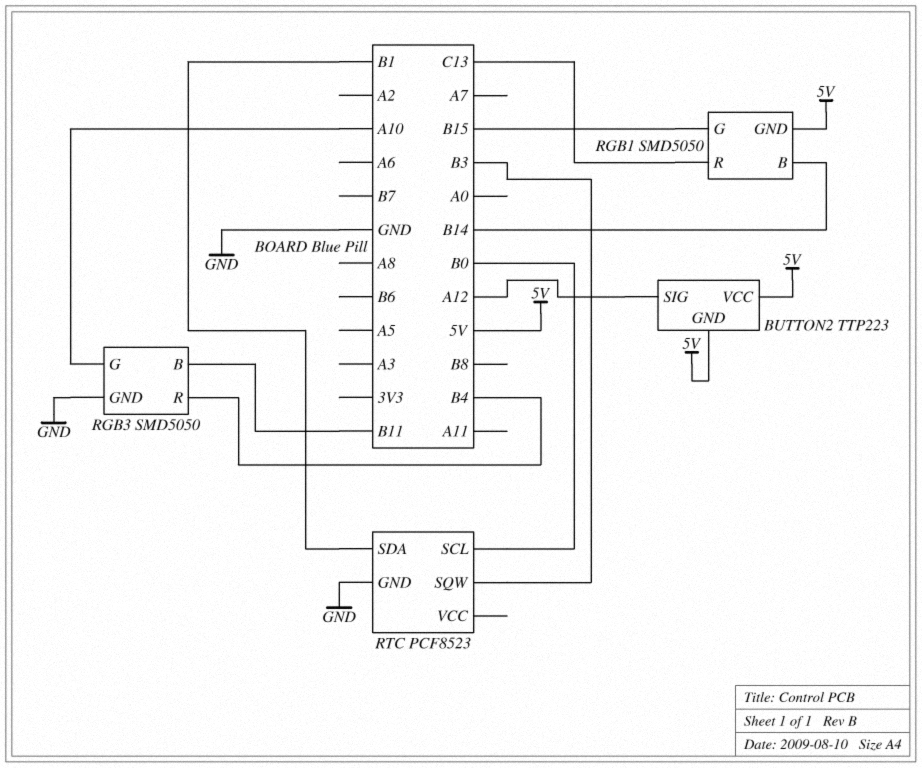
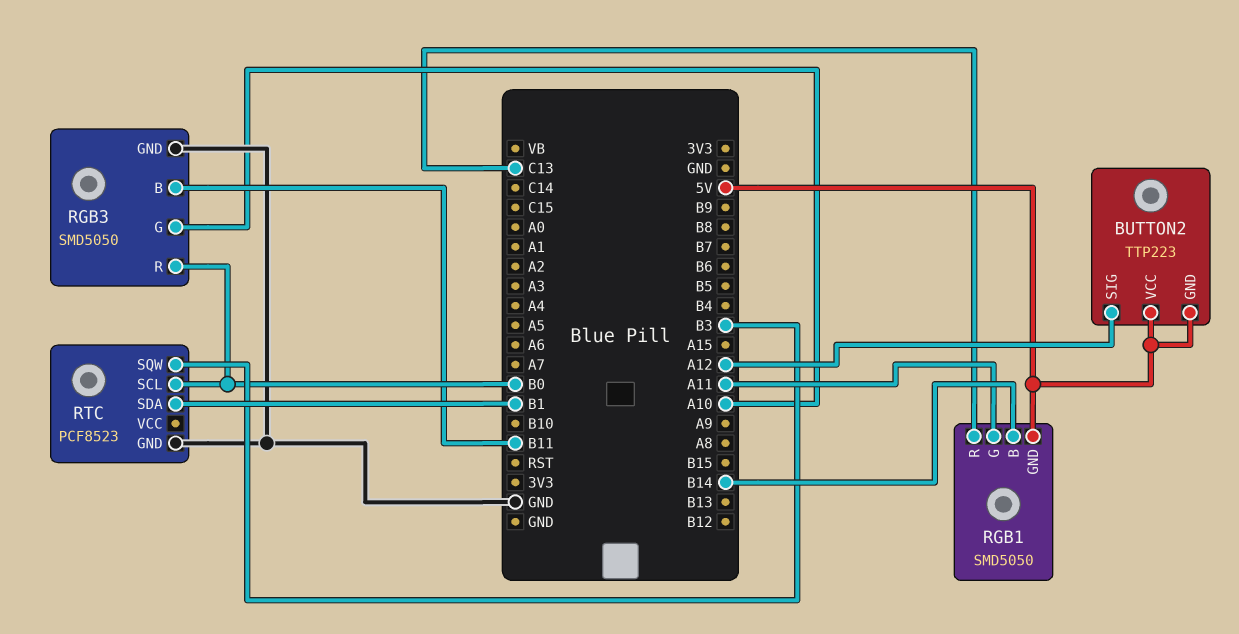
RGB1 pin G: B15 -> A11
RGB3 pin R: B4 -> B0

